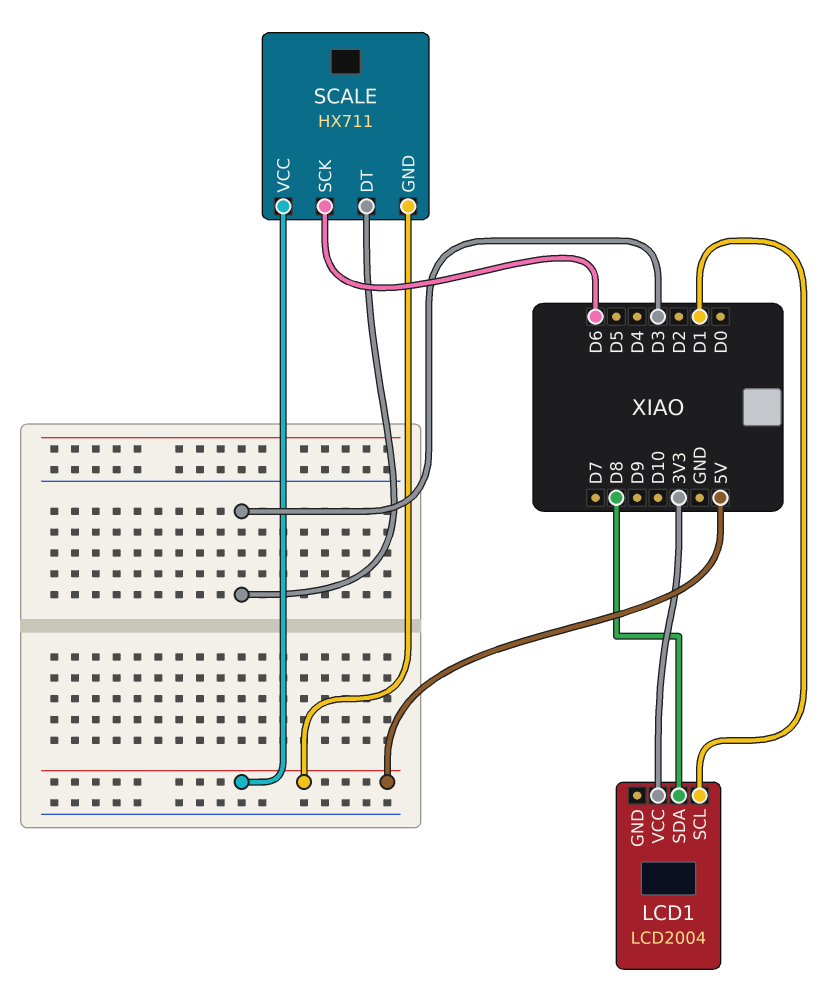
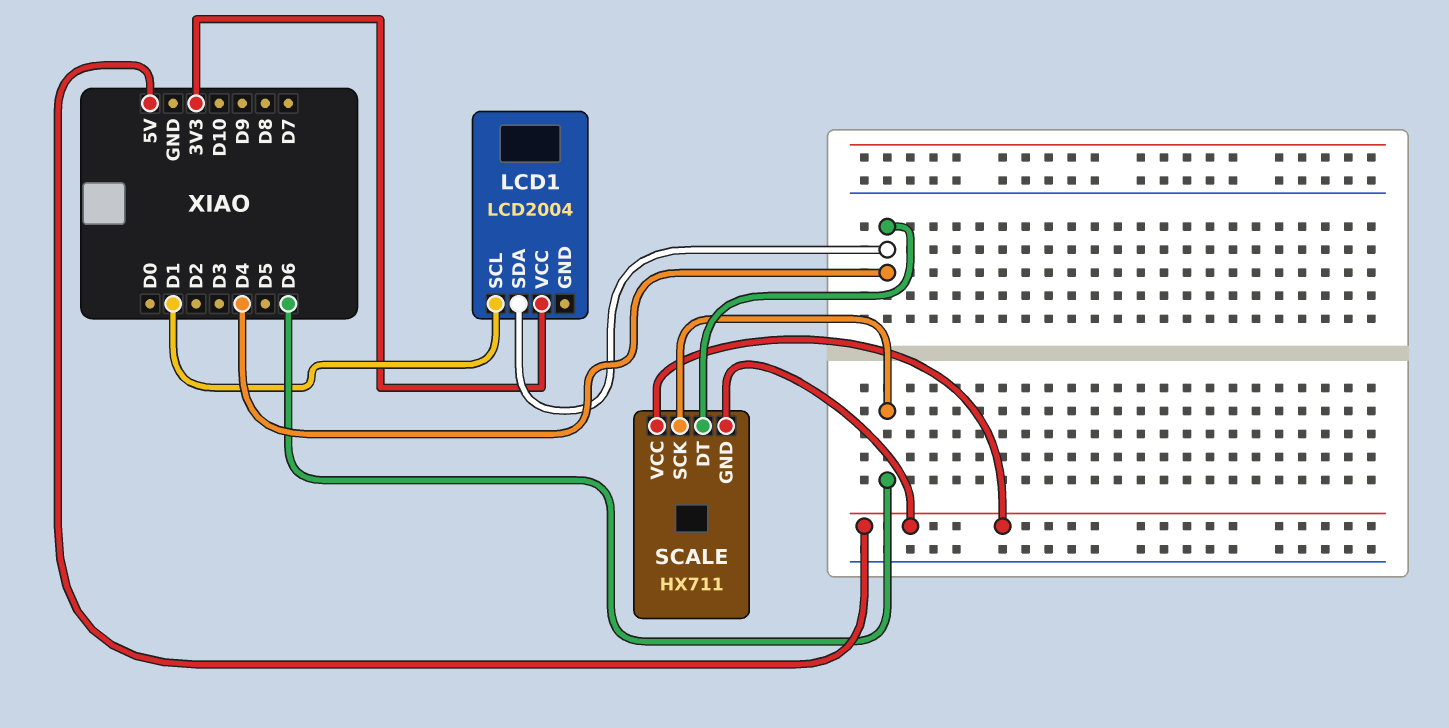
LCD1 pin SDA: D8 -> D4
SCALE pin DT: D3 -> D4

